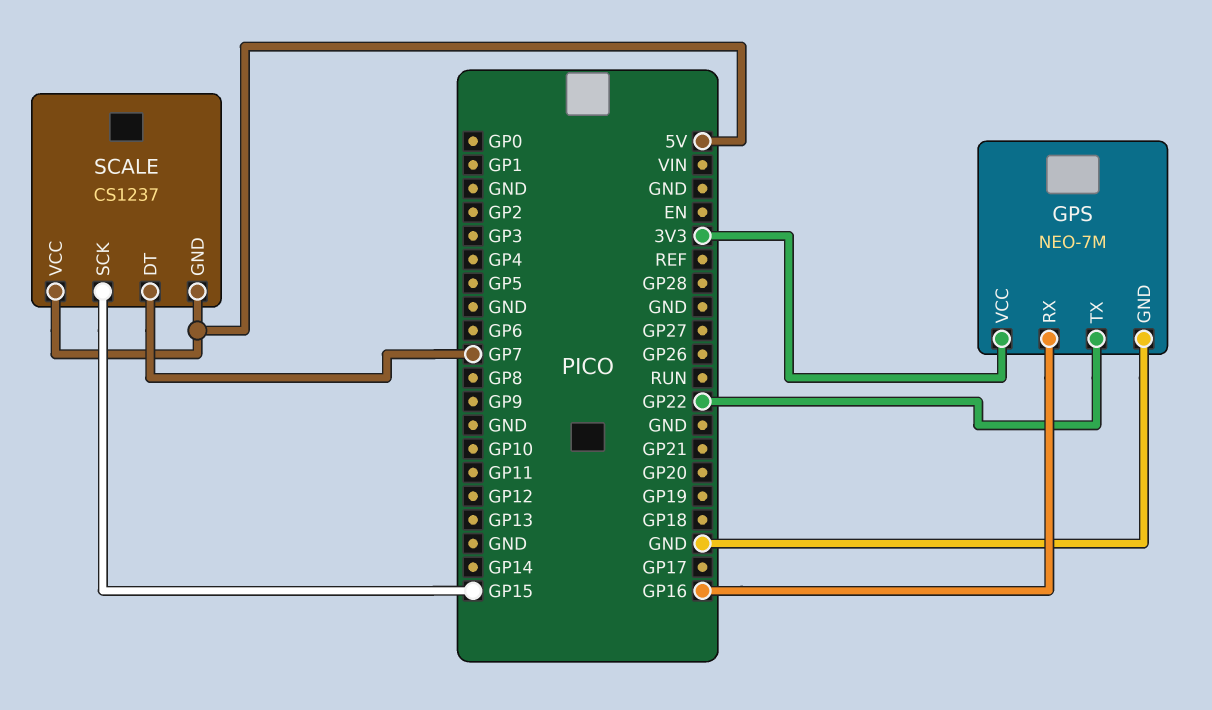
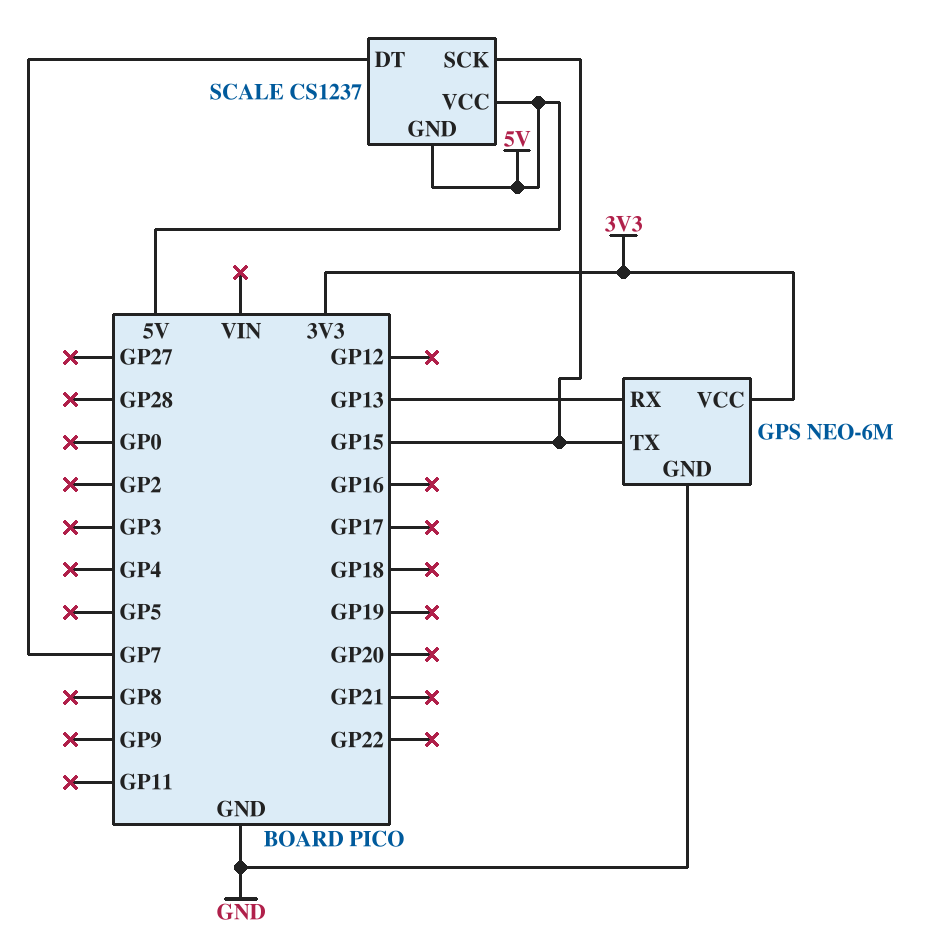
GPS: NEO-7M -> NEO-6M
GPS pin RX: GP16 -> GP13
GPS pin TX: GP22 -> GP15

